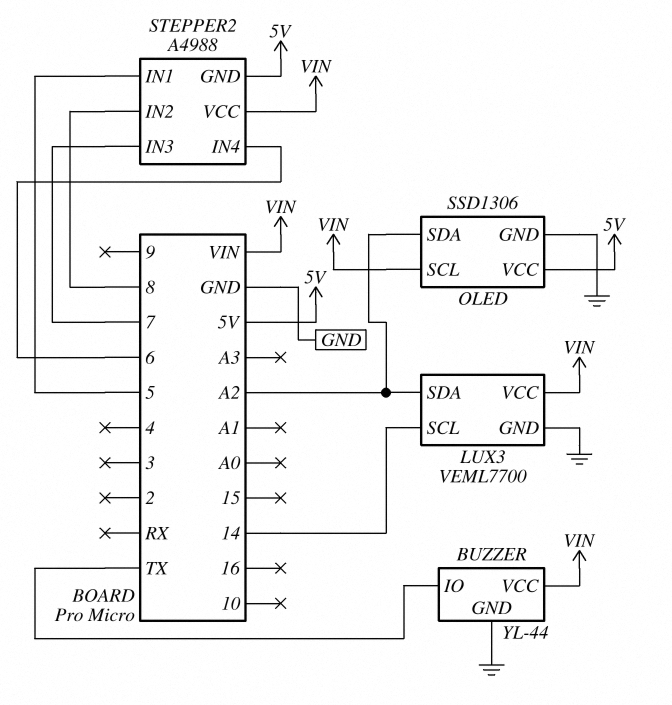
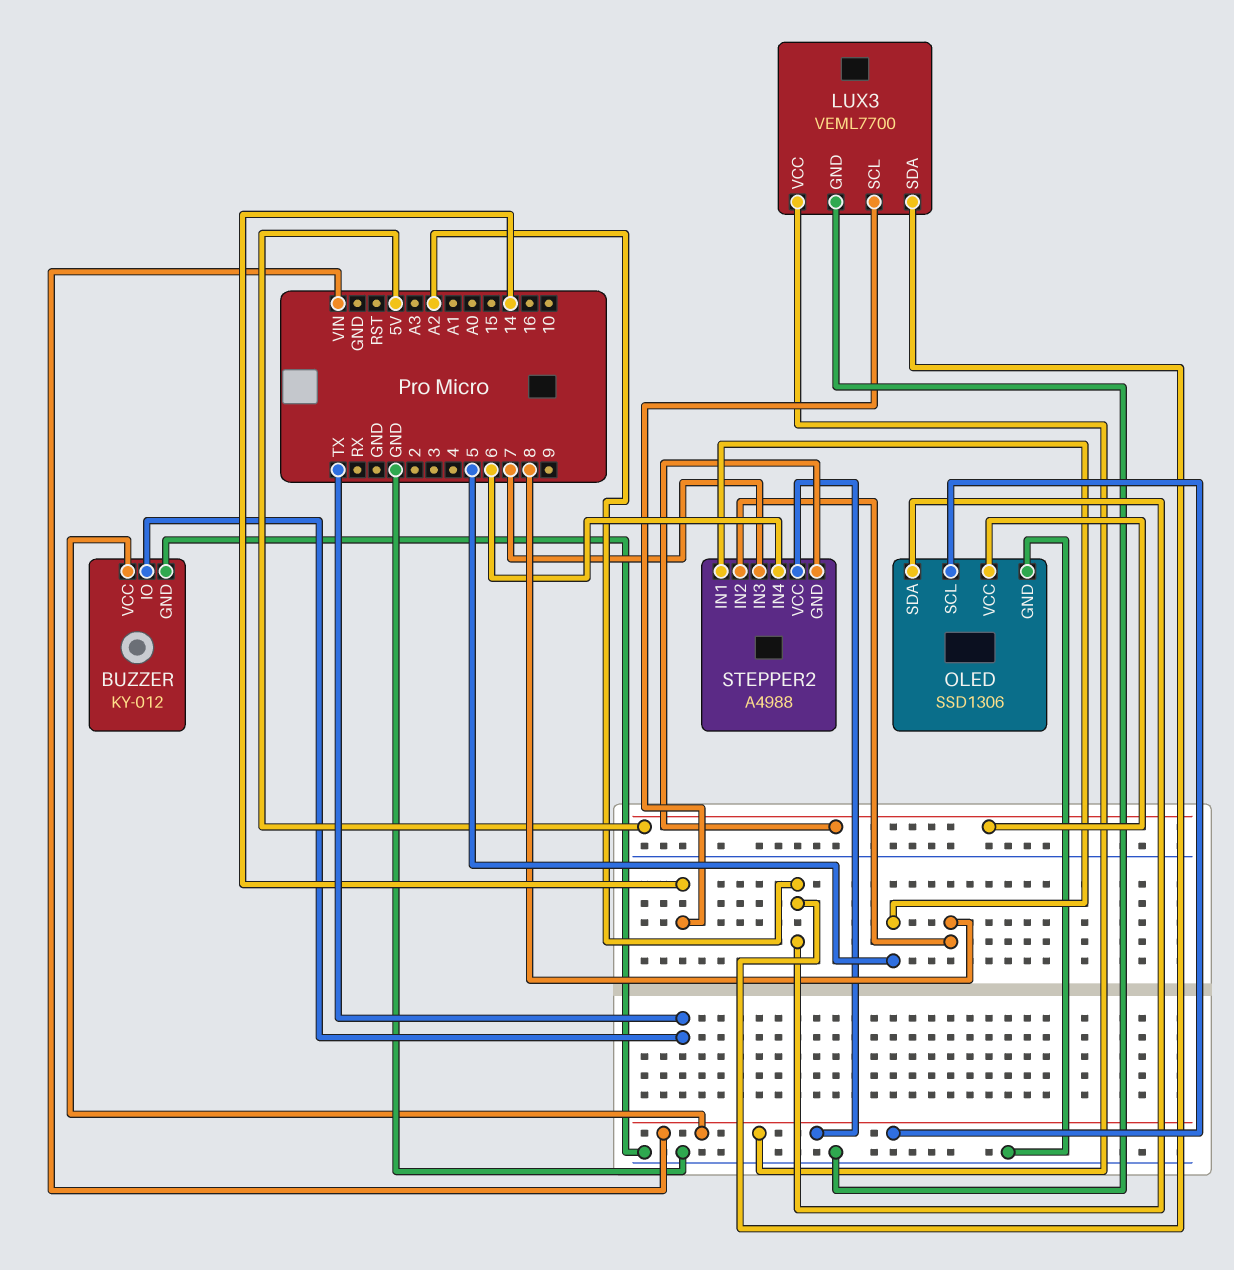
BUZZER: YL-44 -> KY-012

